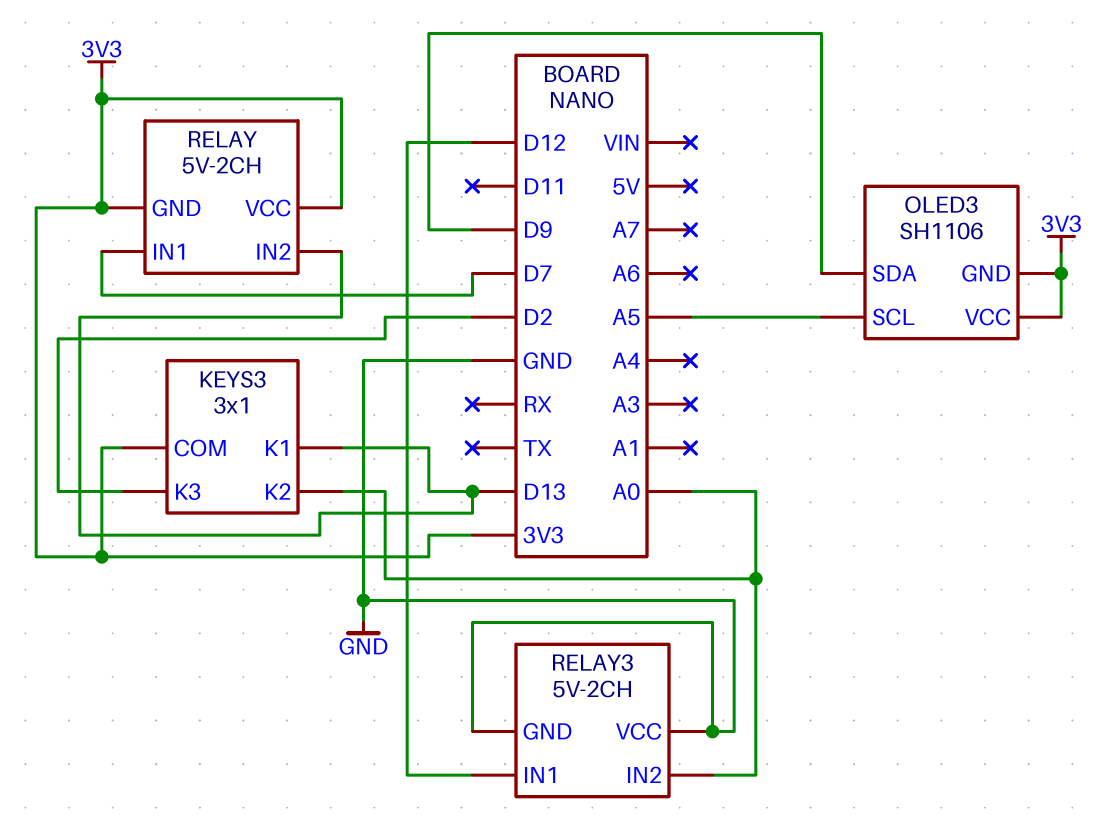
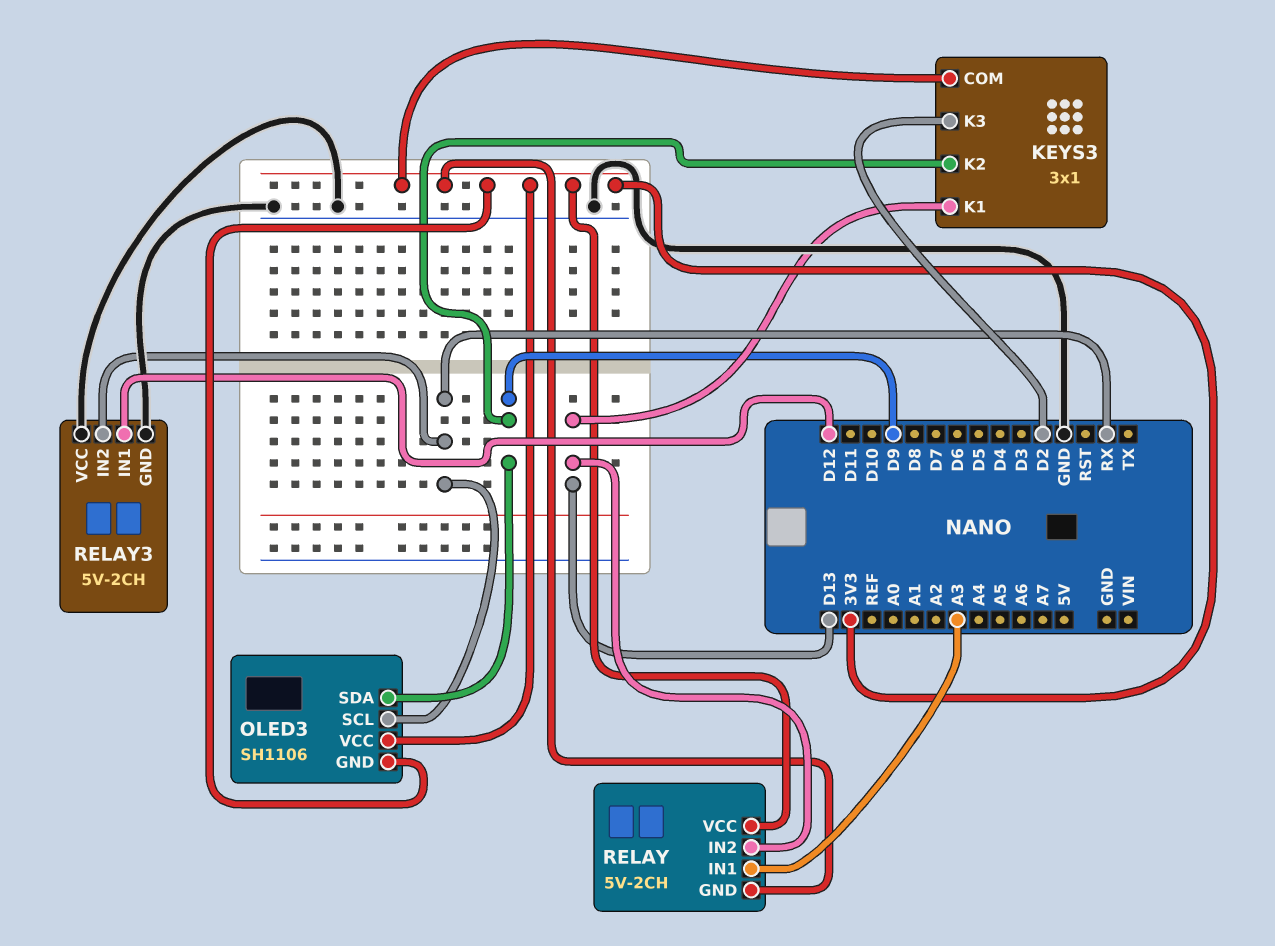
KEYS3 pin K2: A0 -> D9
OLED3 pin SCL: A5 -> RX
RELAY pin IN1: D7 -> A3
RELAY3 pin IN2: A0 -> RX

